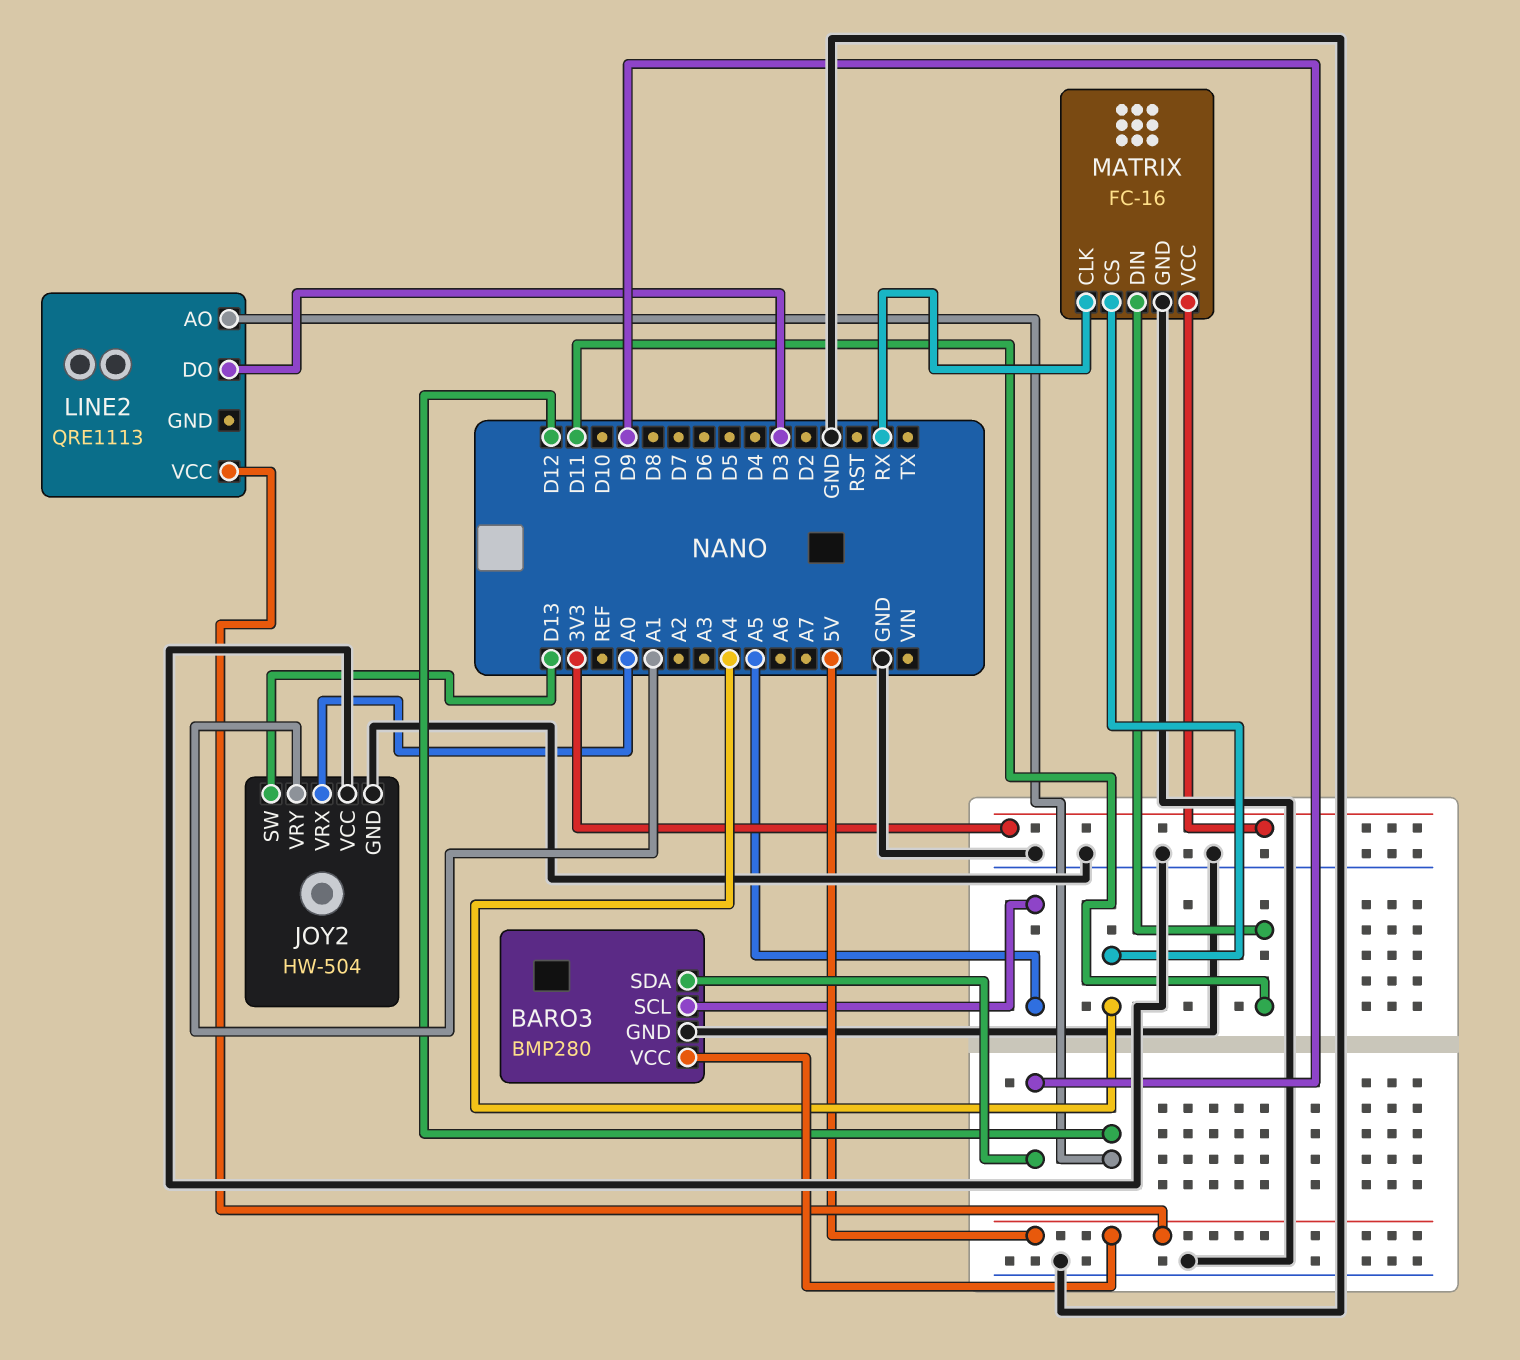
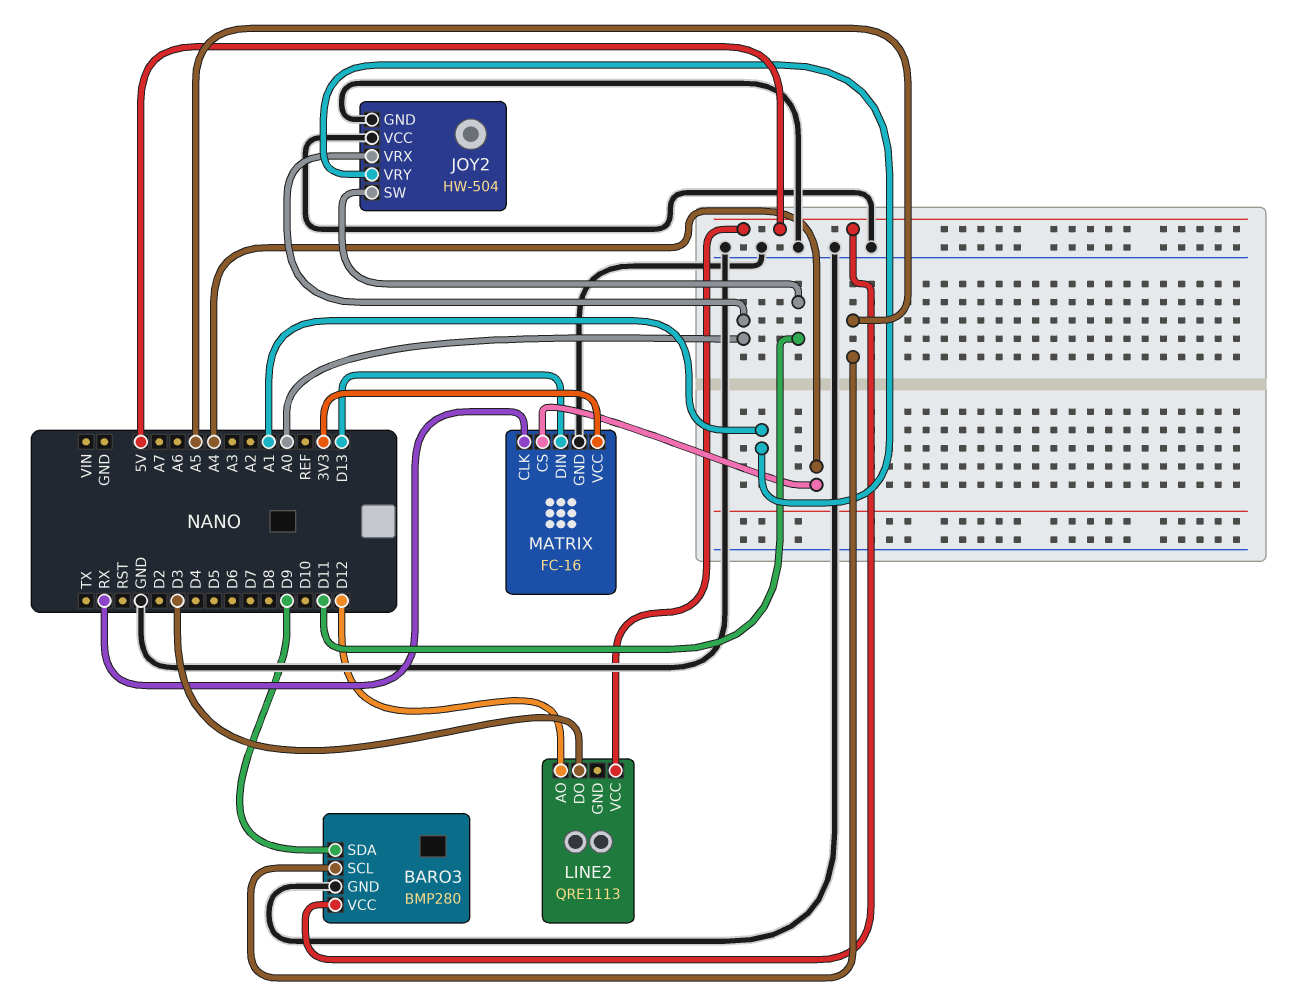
JOY2 pin SW: D13 -> D11
MATRIX pin DIN: D11 -> D13

